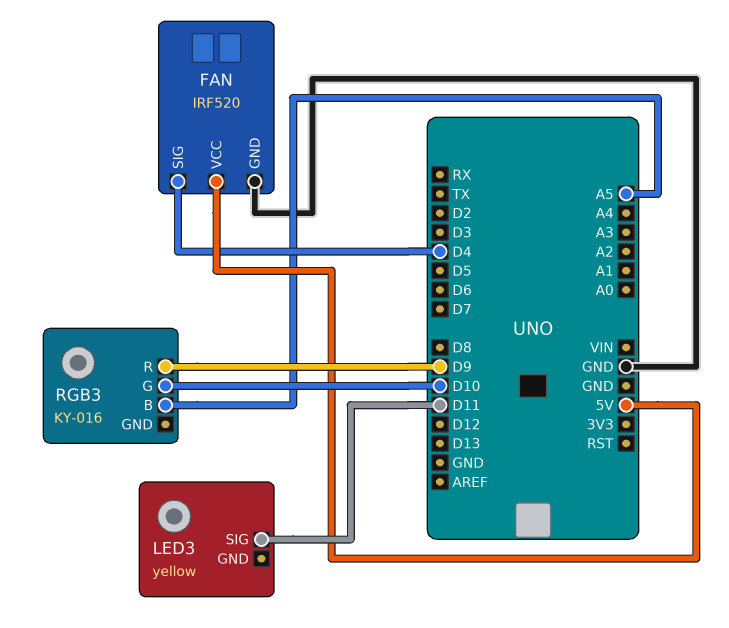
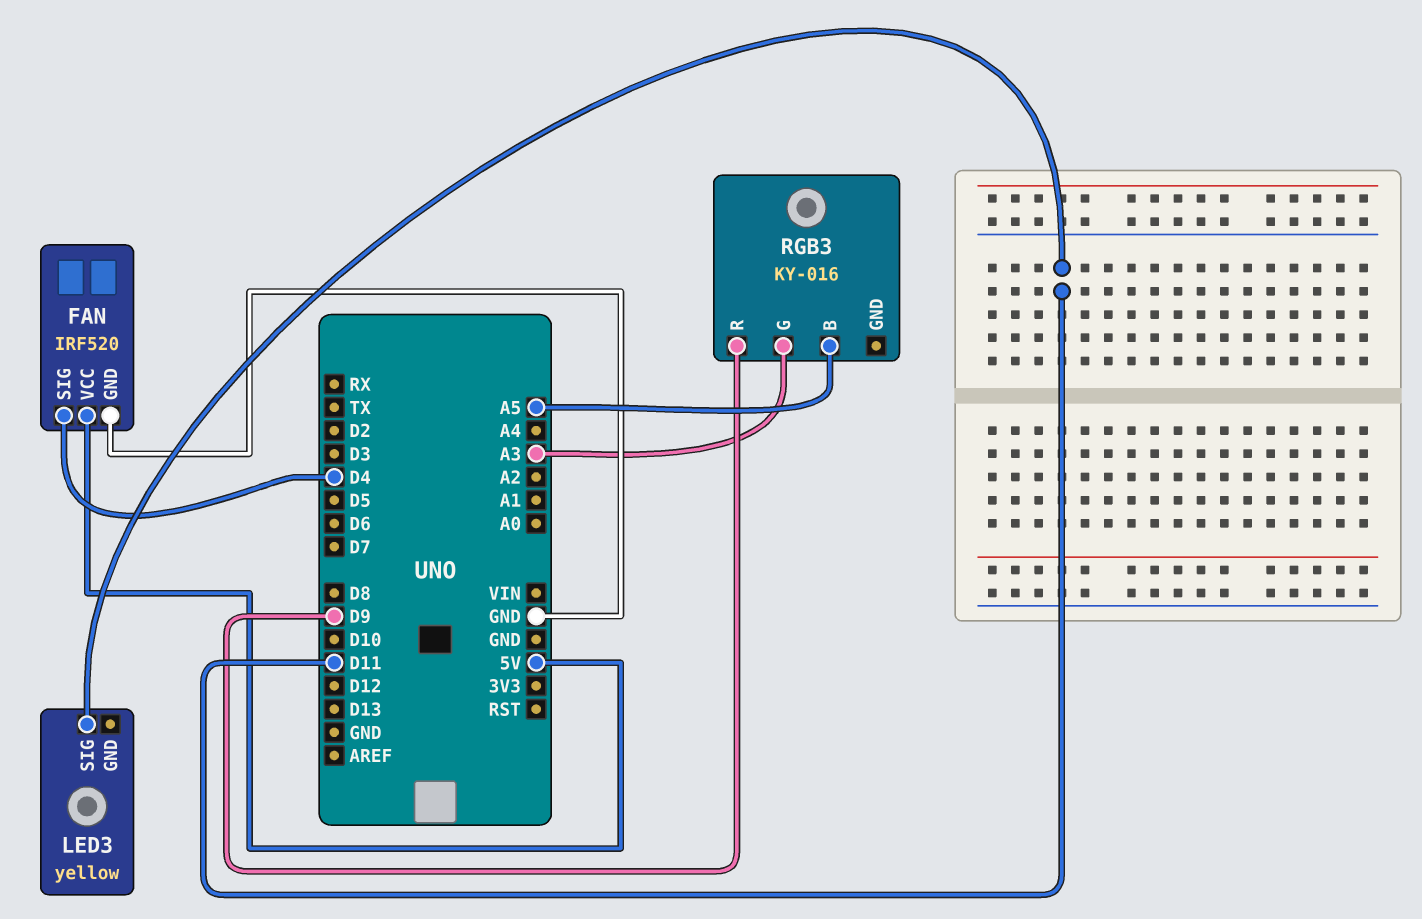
RGB3 pin G: D10 -> A3

